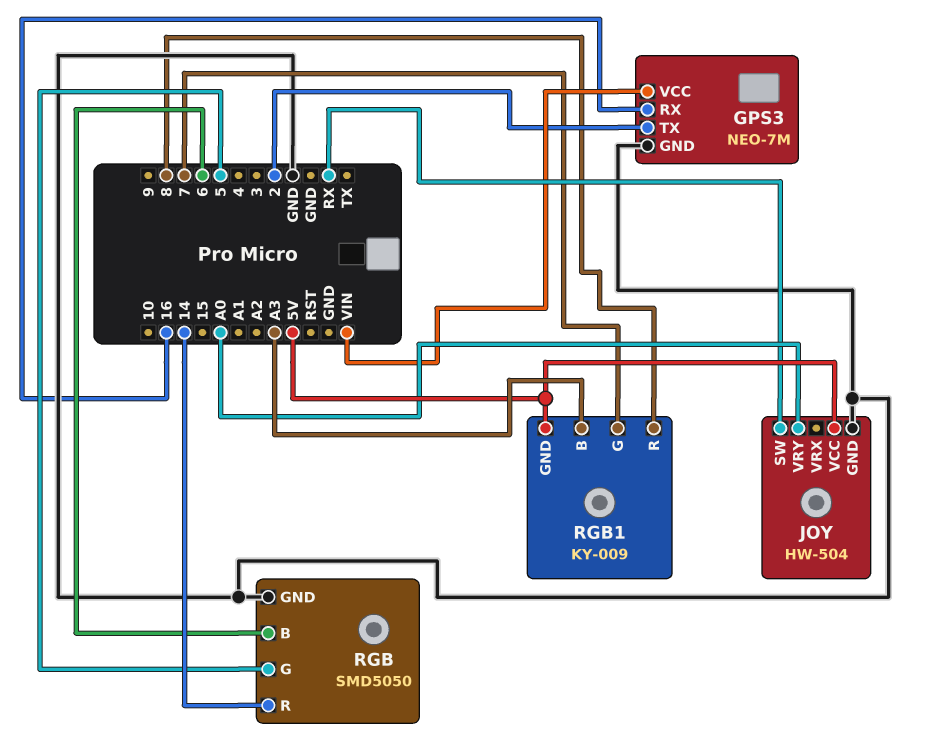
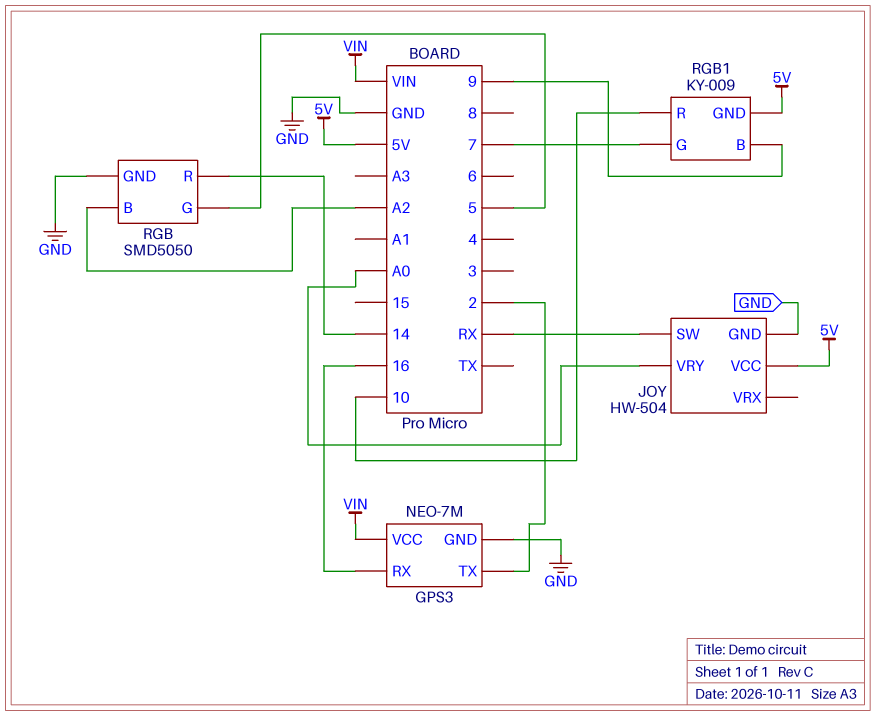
RGB pin B: 6 -> A2
RGB1 pin B: A3 -> 9
RGB1 pin R: 8 -> 10

